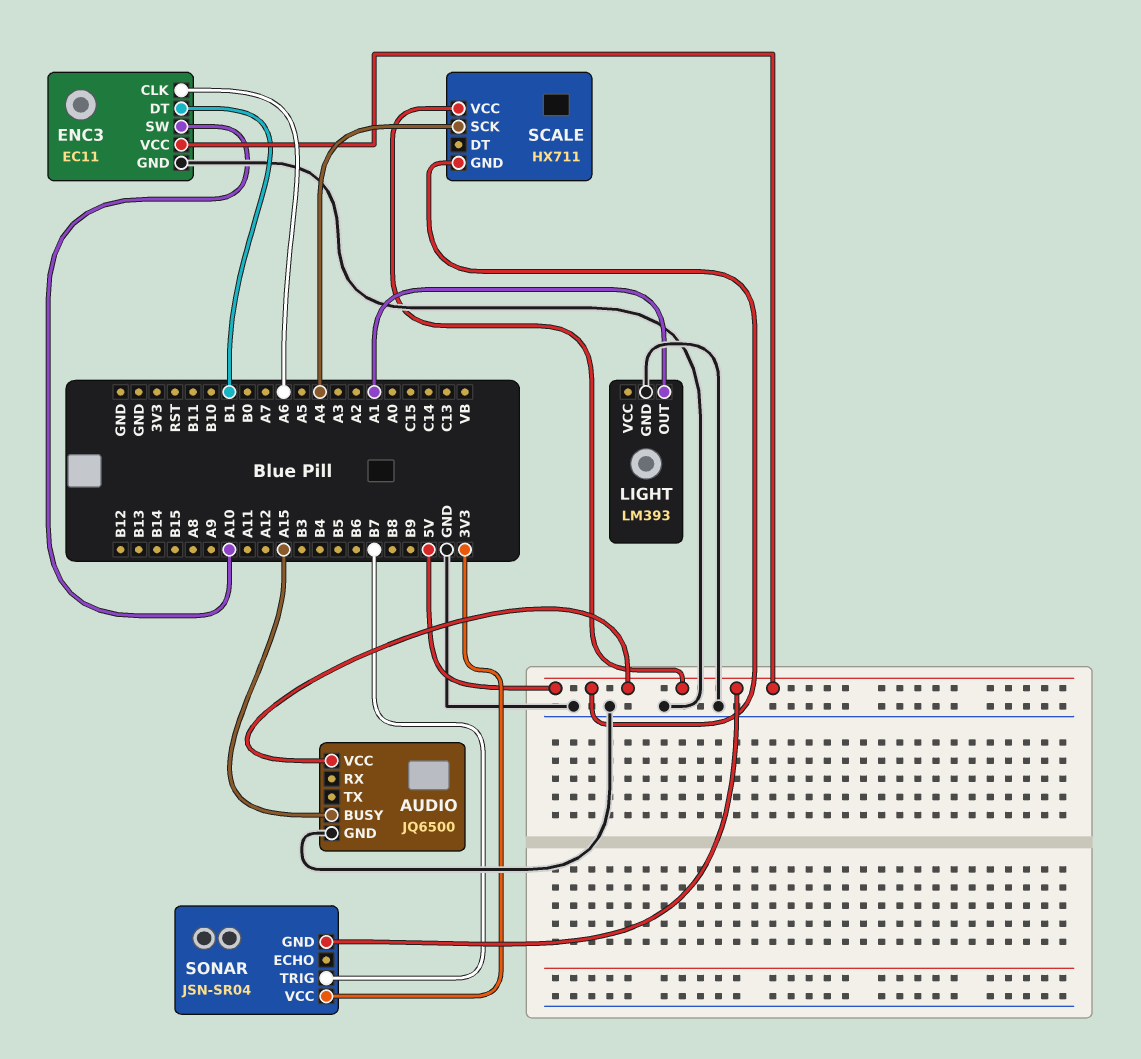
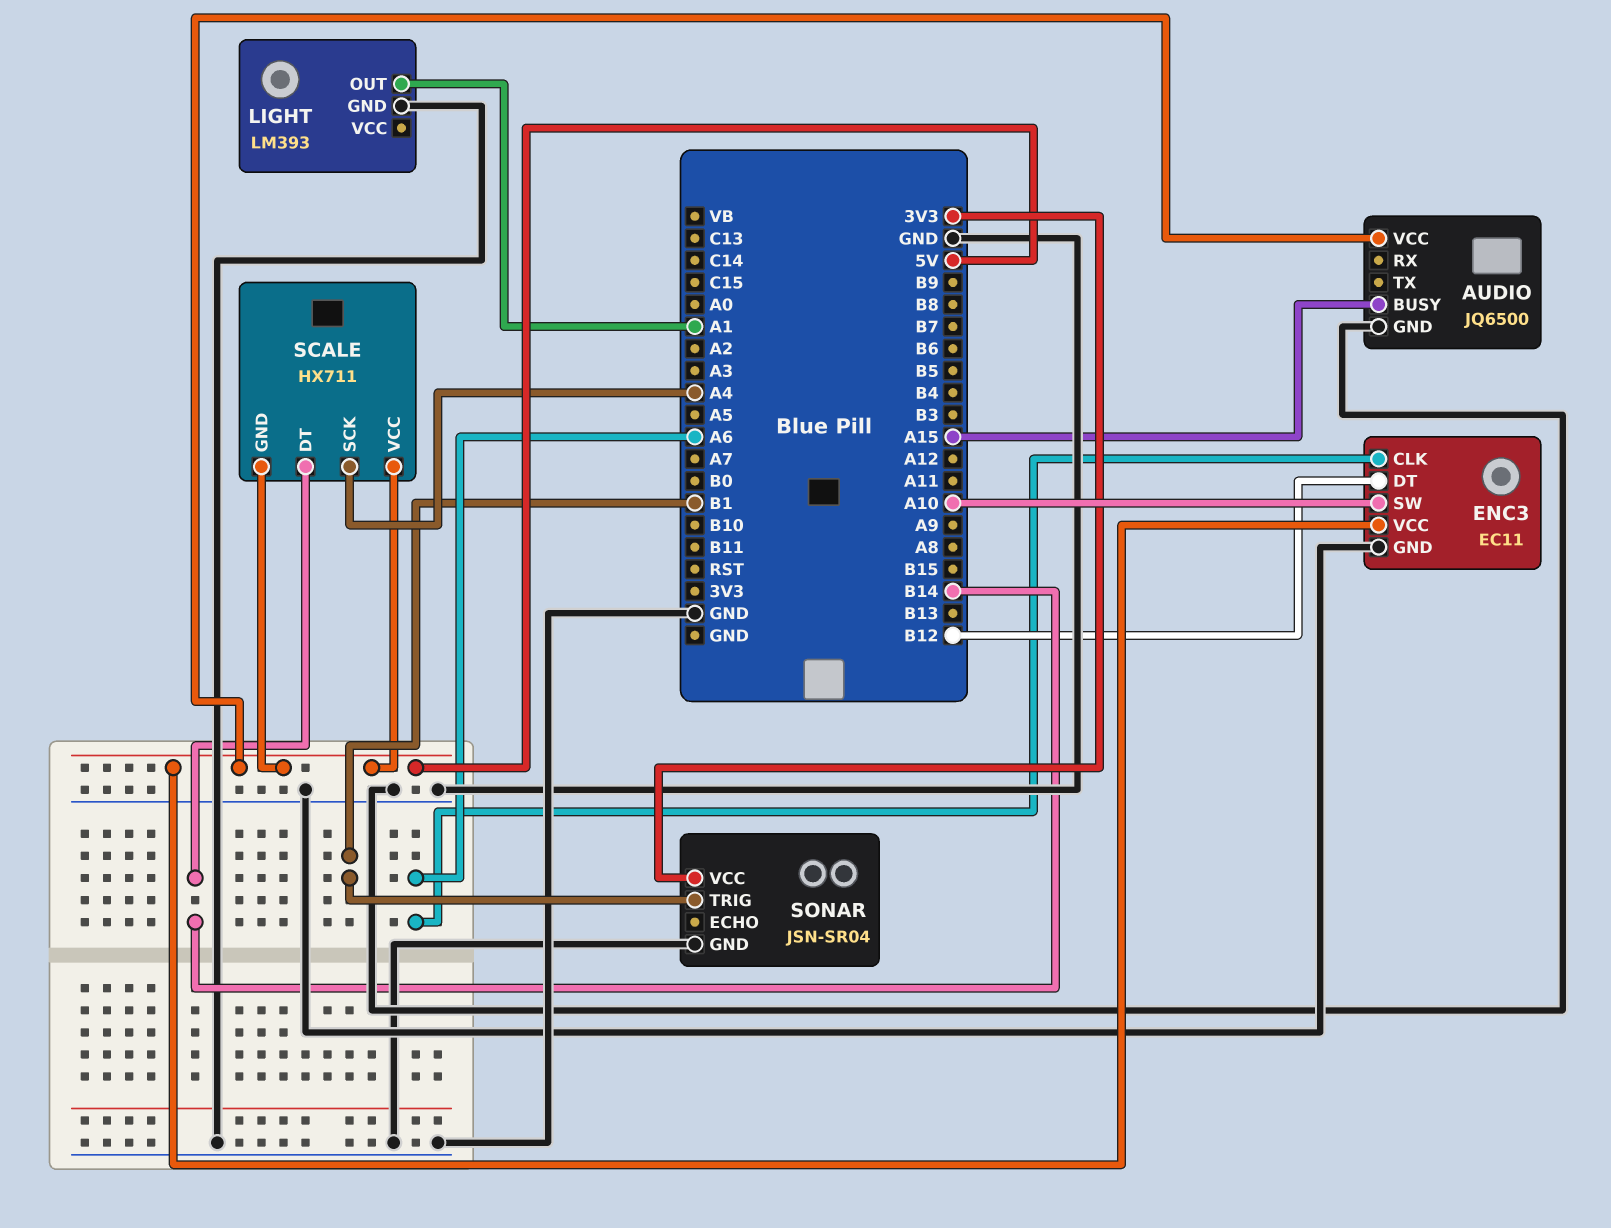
ENC3 pin DT: B1 -> B12
SCALE pin DT: none -> B14
SONAR pin GND: 5V -> GND
SONAR pin TRIG: B7 -> B1

